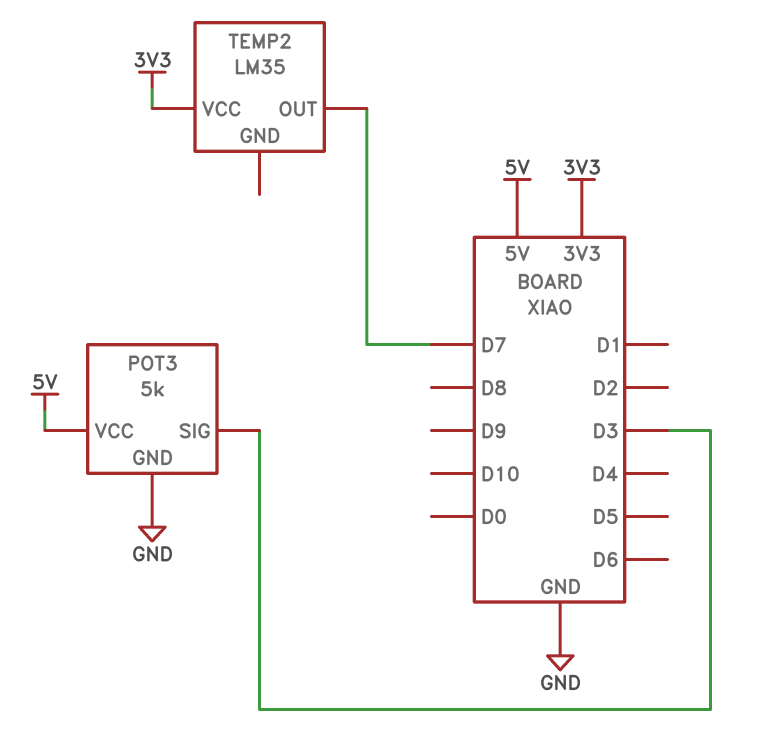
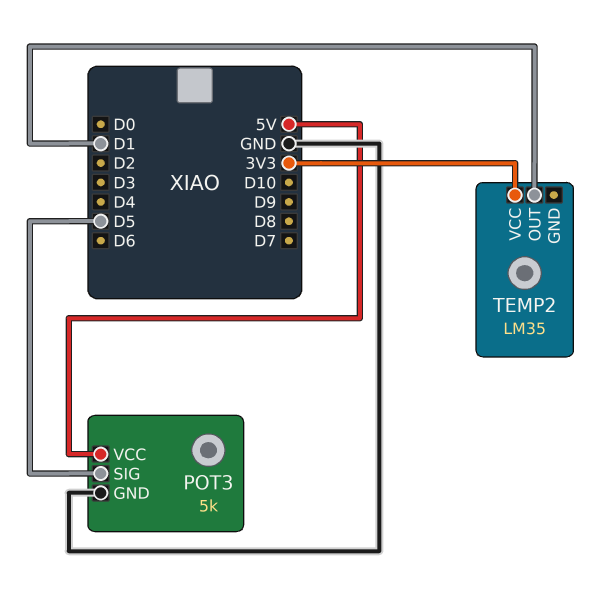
POT3 pin SIG: D3 -> D5
TEMP2 pin OUT: D7 -> D1

